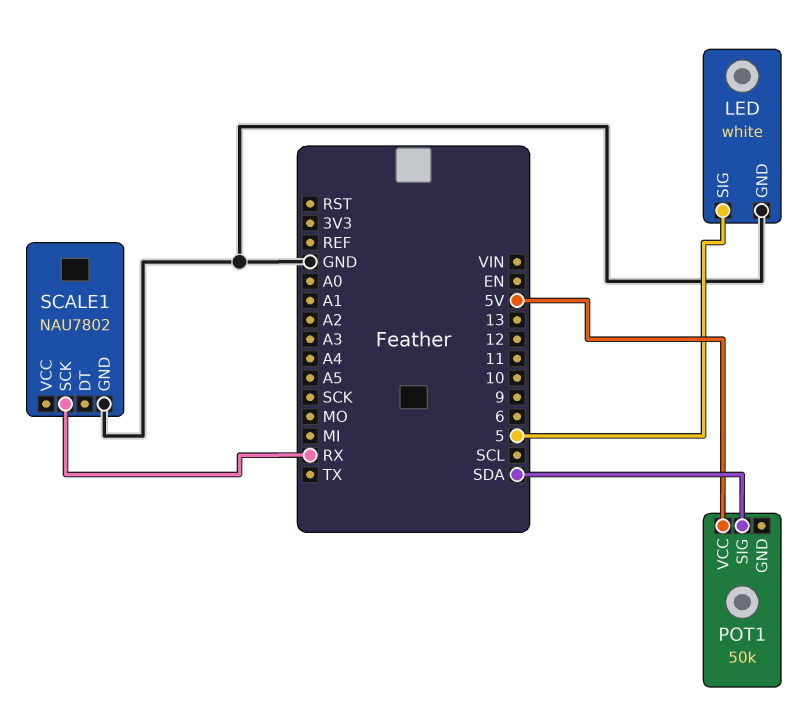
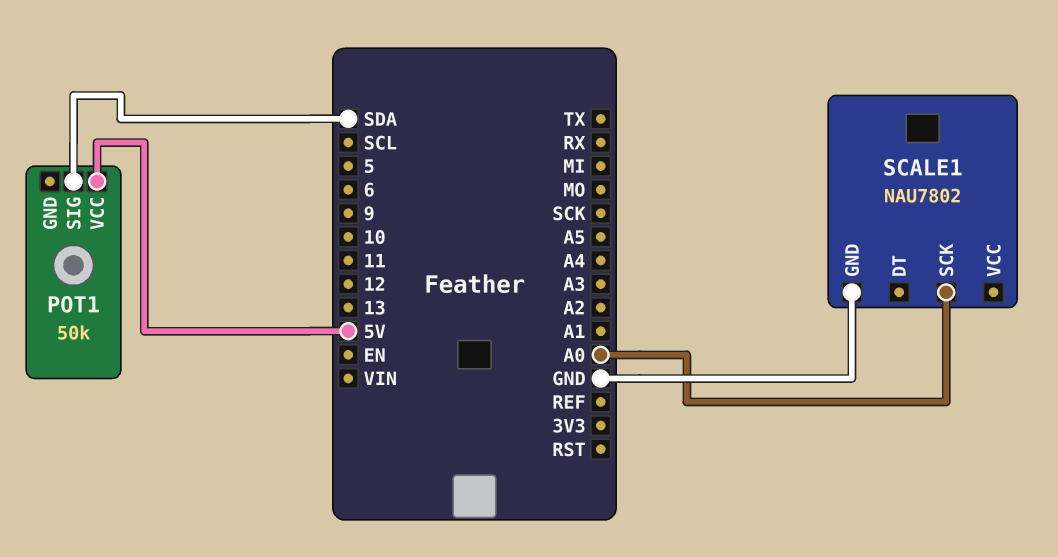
LED: white -> none
LED pin GND: GND -> none
LED pin SIG: 5 -> none
SCALE1 pin SCK: RX -> A0

